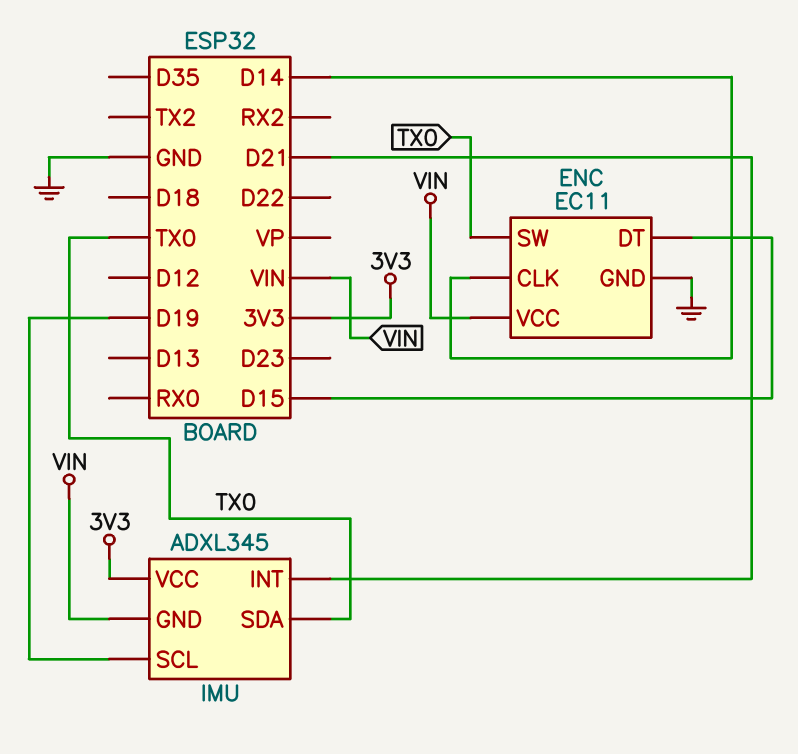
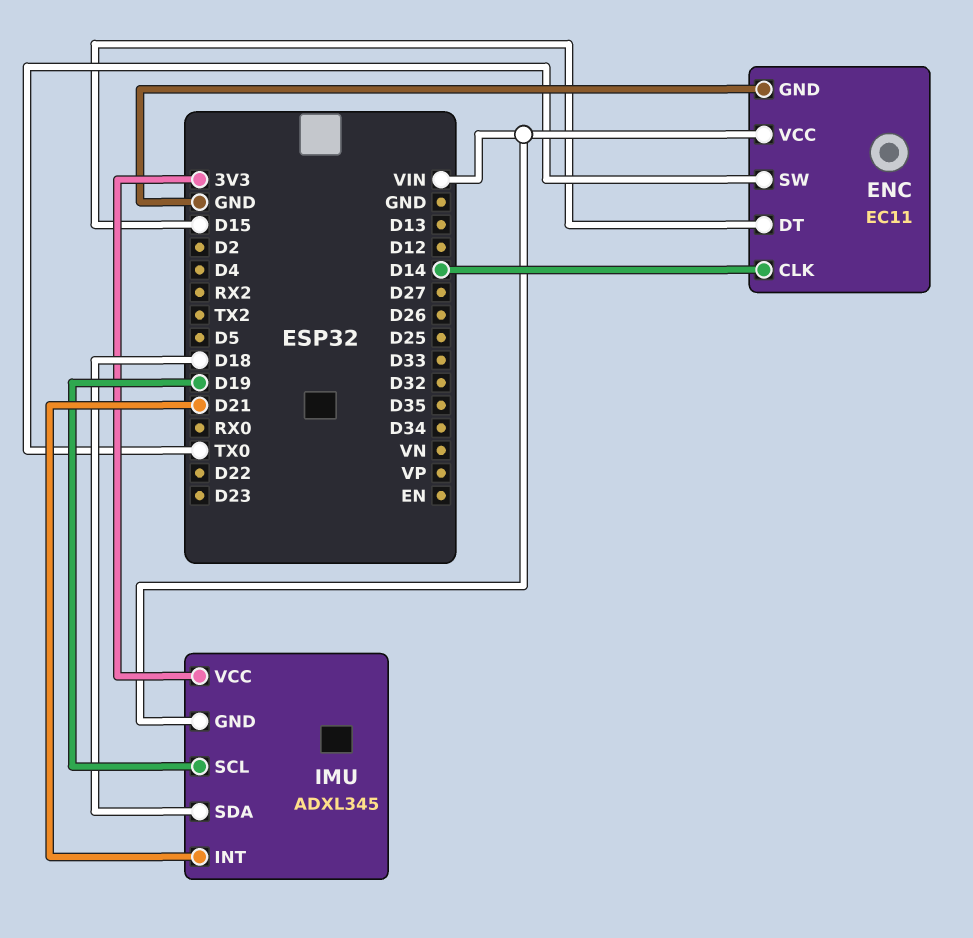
IMU pin SDA: TX0 -> D18

